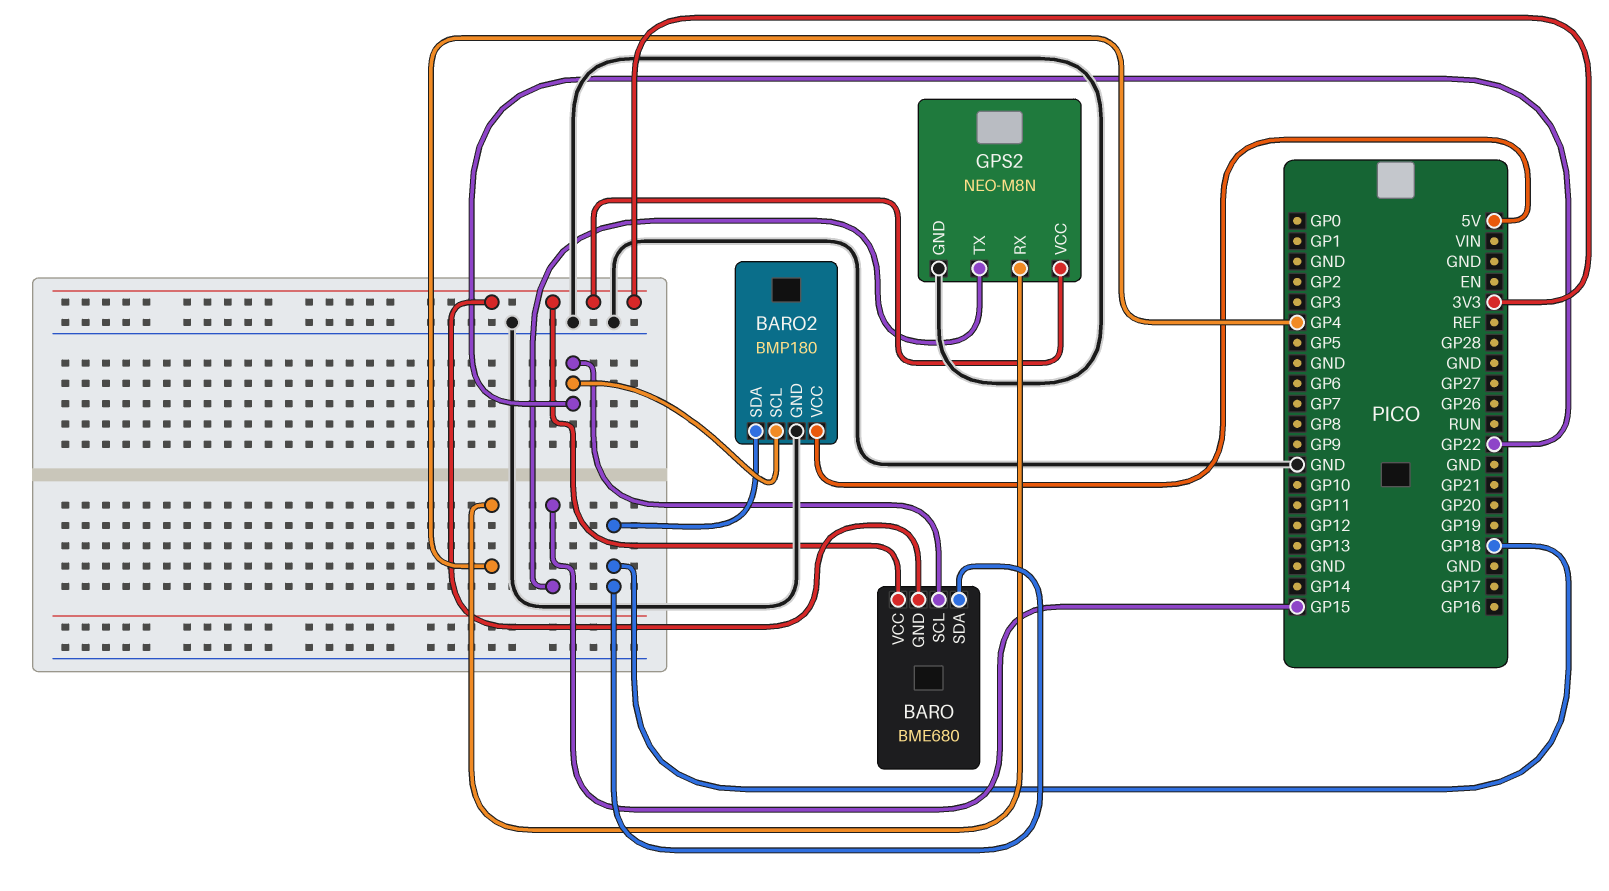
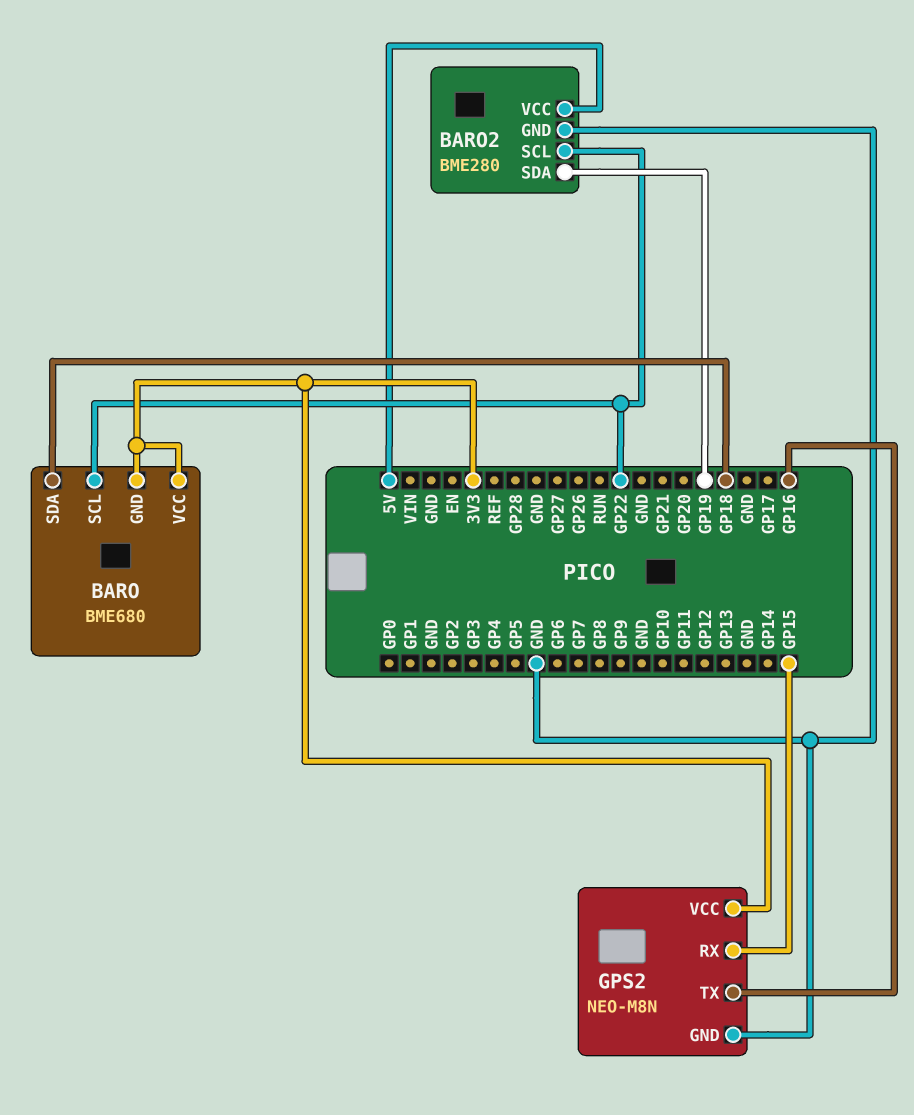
BARO2: BMP180 -> BME280
BARO2 pin SDA: GP18 -> GP19
GPS2 pin RX: GP4 -> GP15
GPS2 pin TX: GP15 -> GP16

